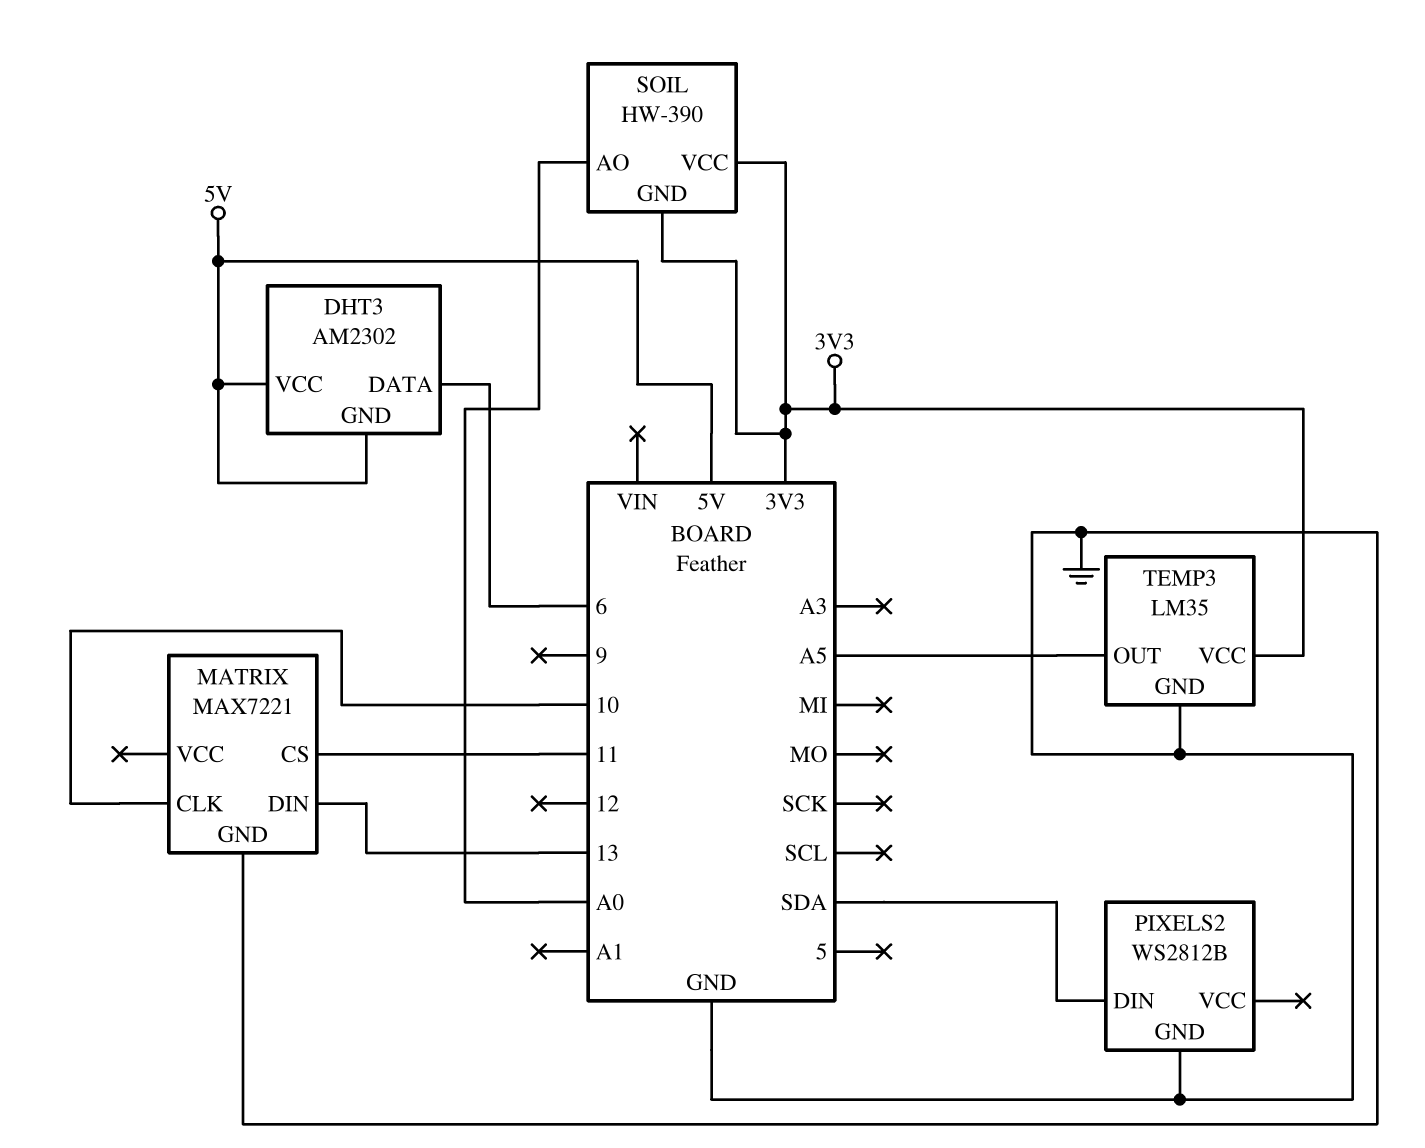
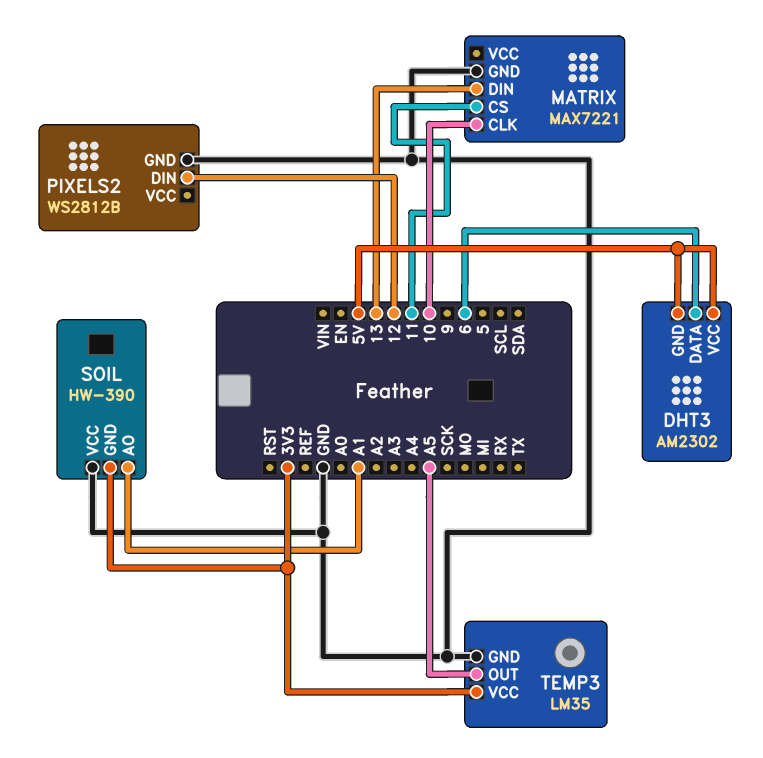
PIXELS2 pin DIN: SDA -> 12
SOIL pin AO: A0 -> A1
SOIL pin VCC: 3V3 -> GND

